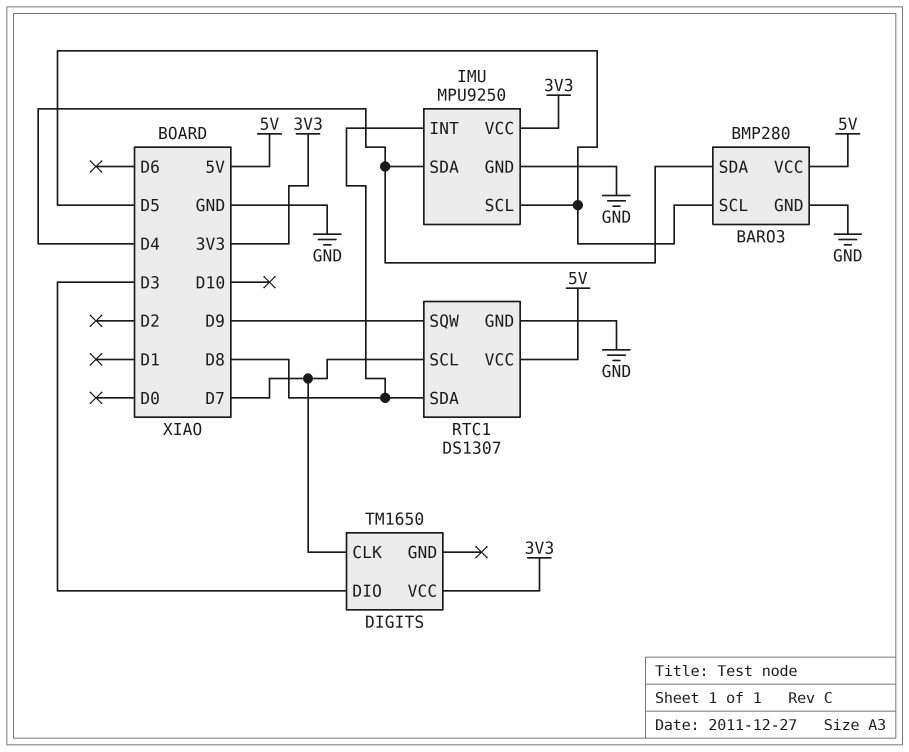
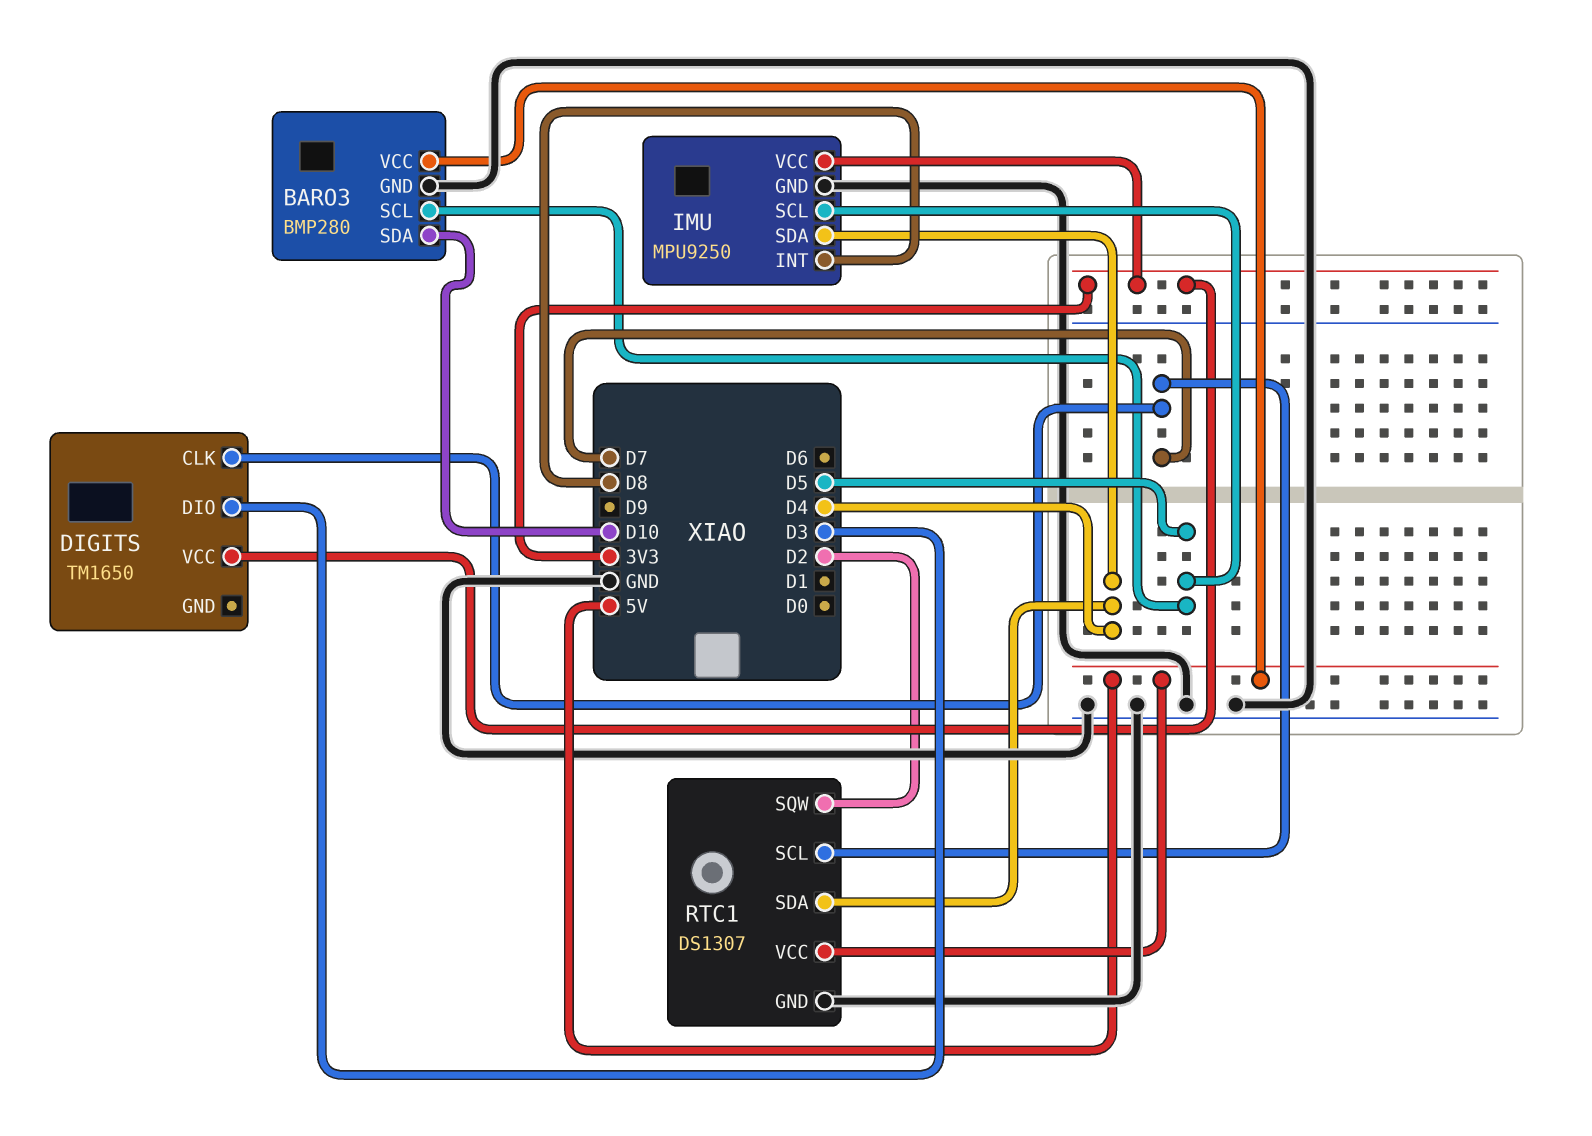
BARO3 pin SDA: D4 -> D10
RTC1 pin SDA: D8 -> D4
RTC1 pin SQW: D9 -> D2

